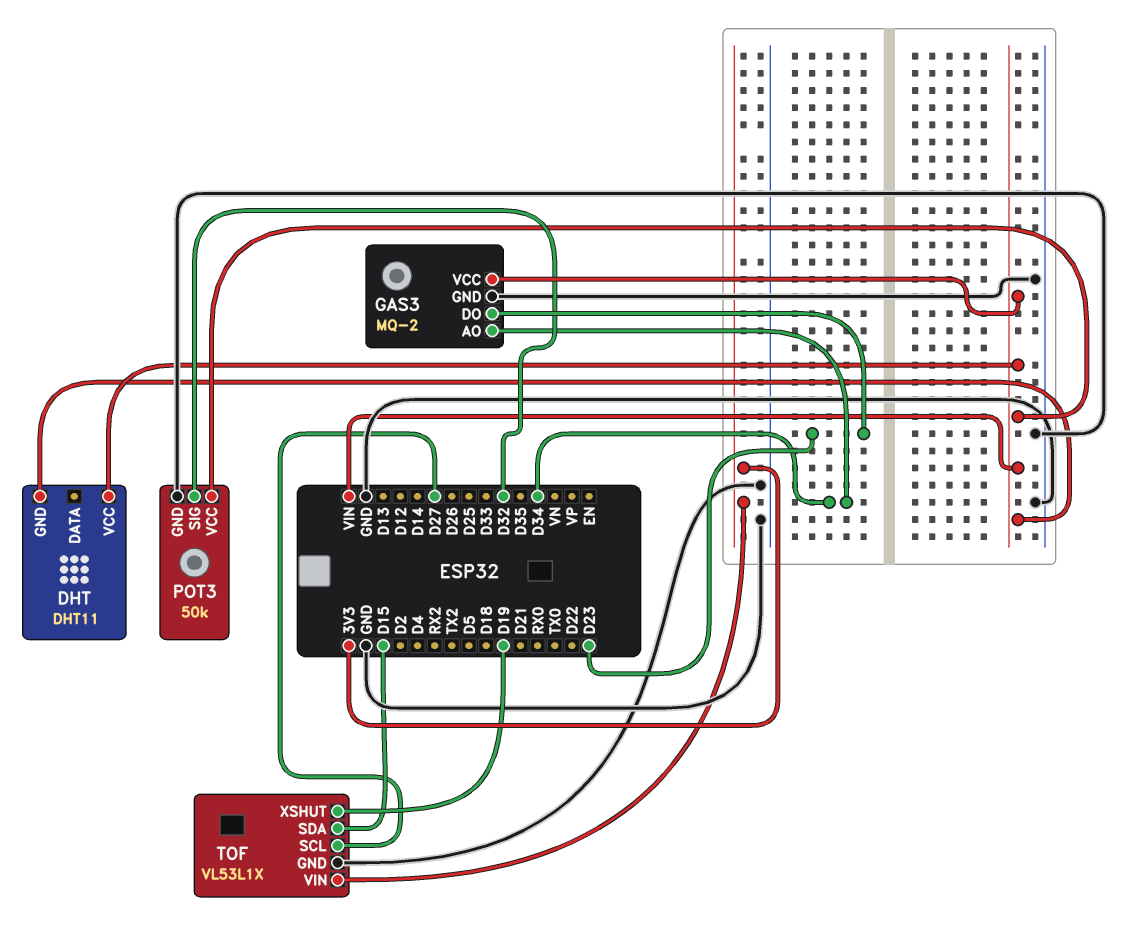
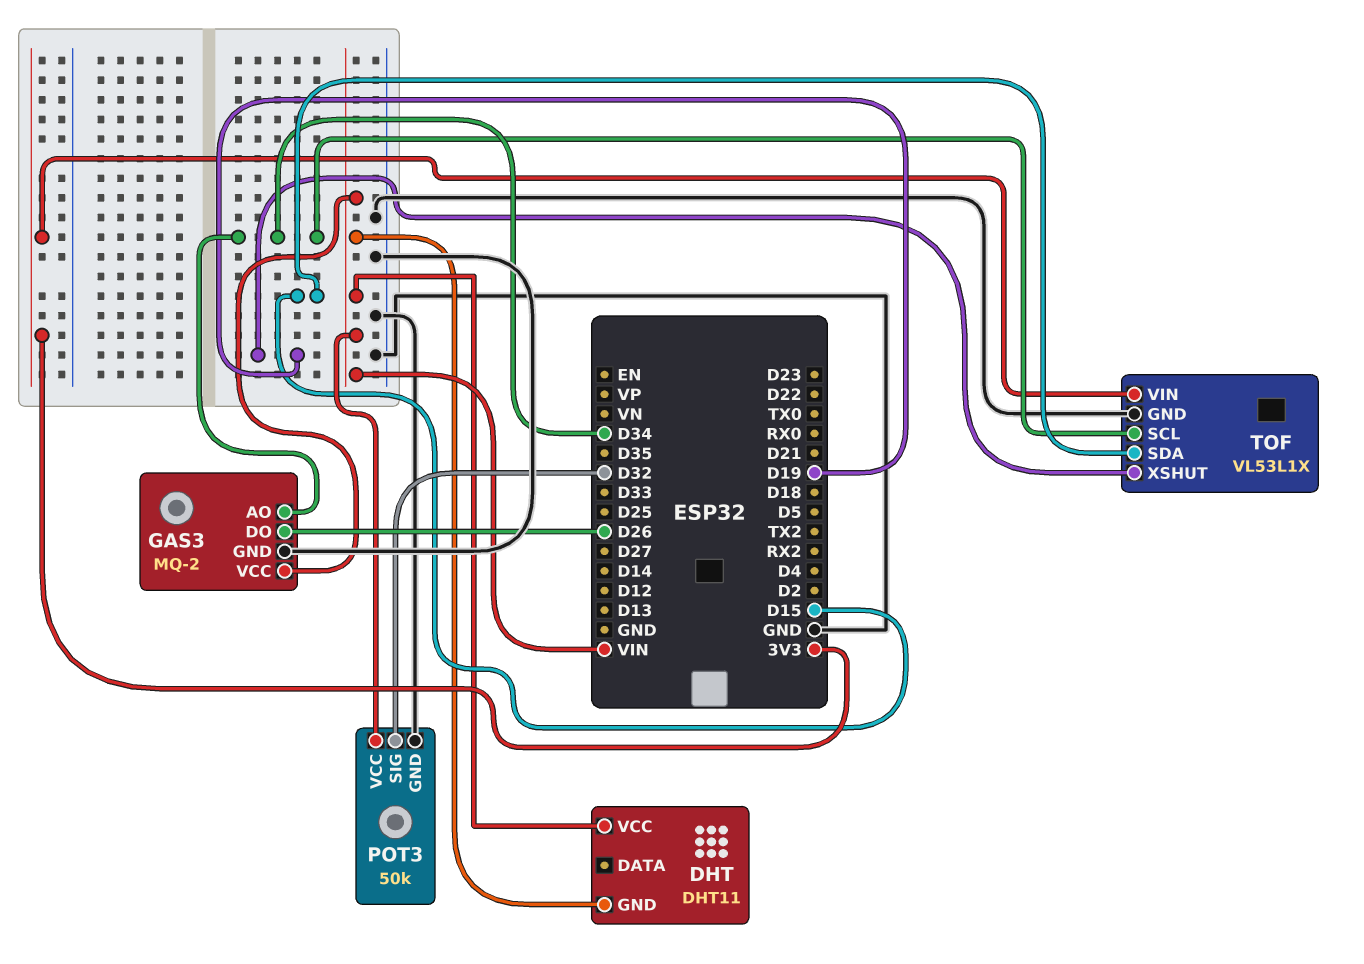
GAS3 pin DO: D23 -> D26
TOF pin SCL: D27 -> D34

